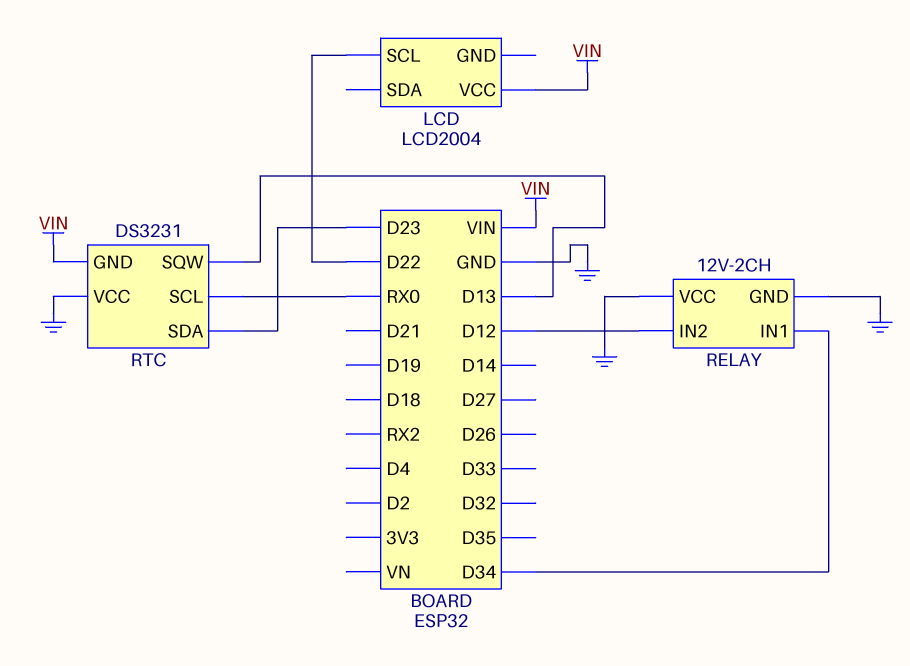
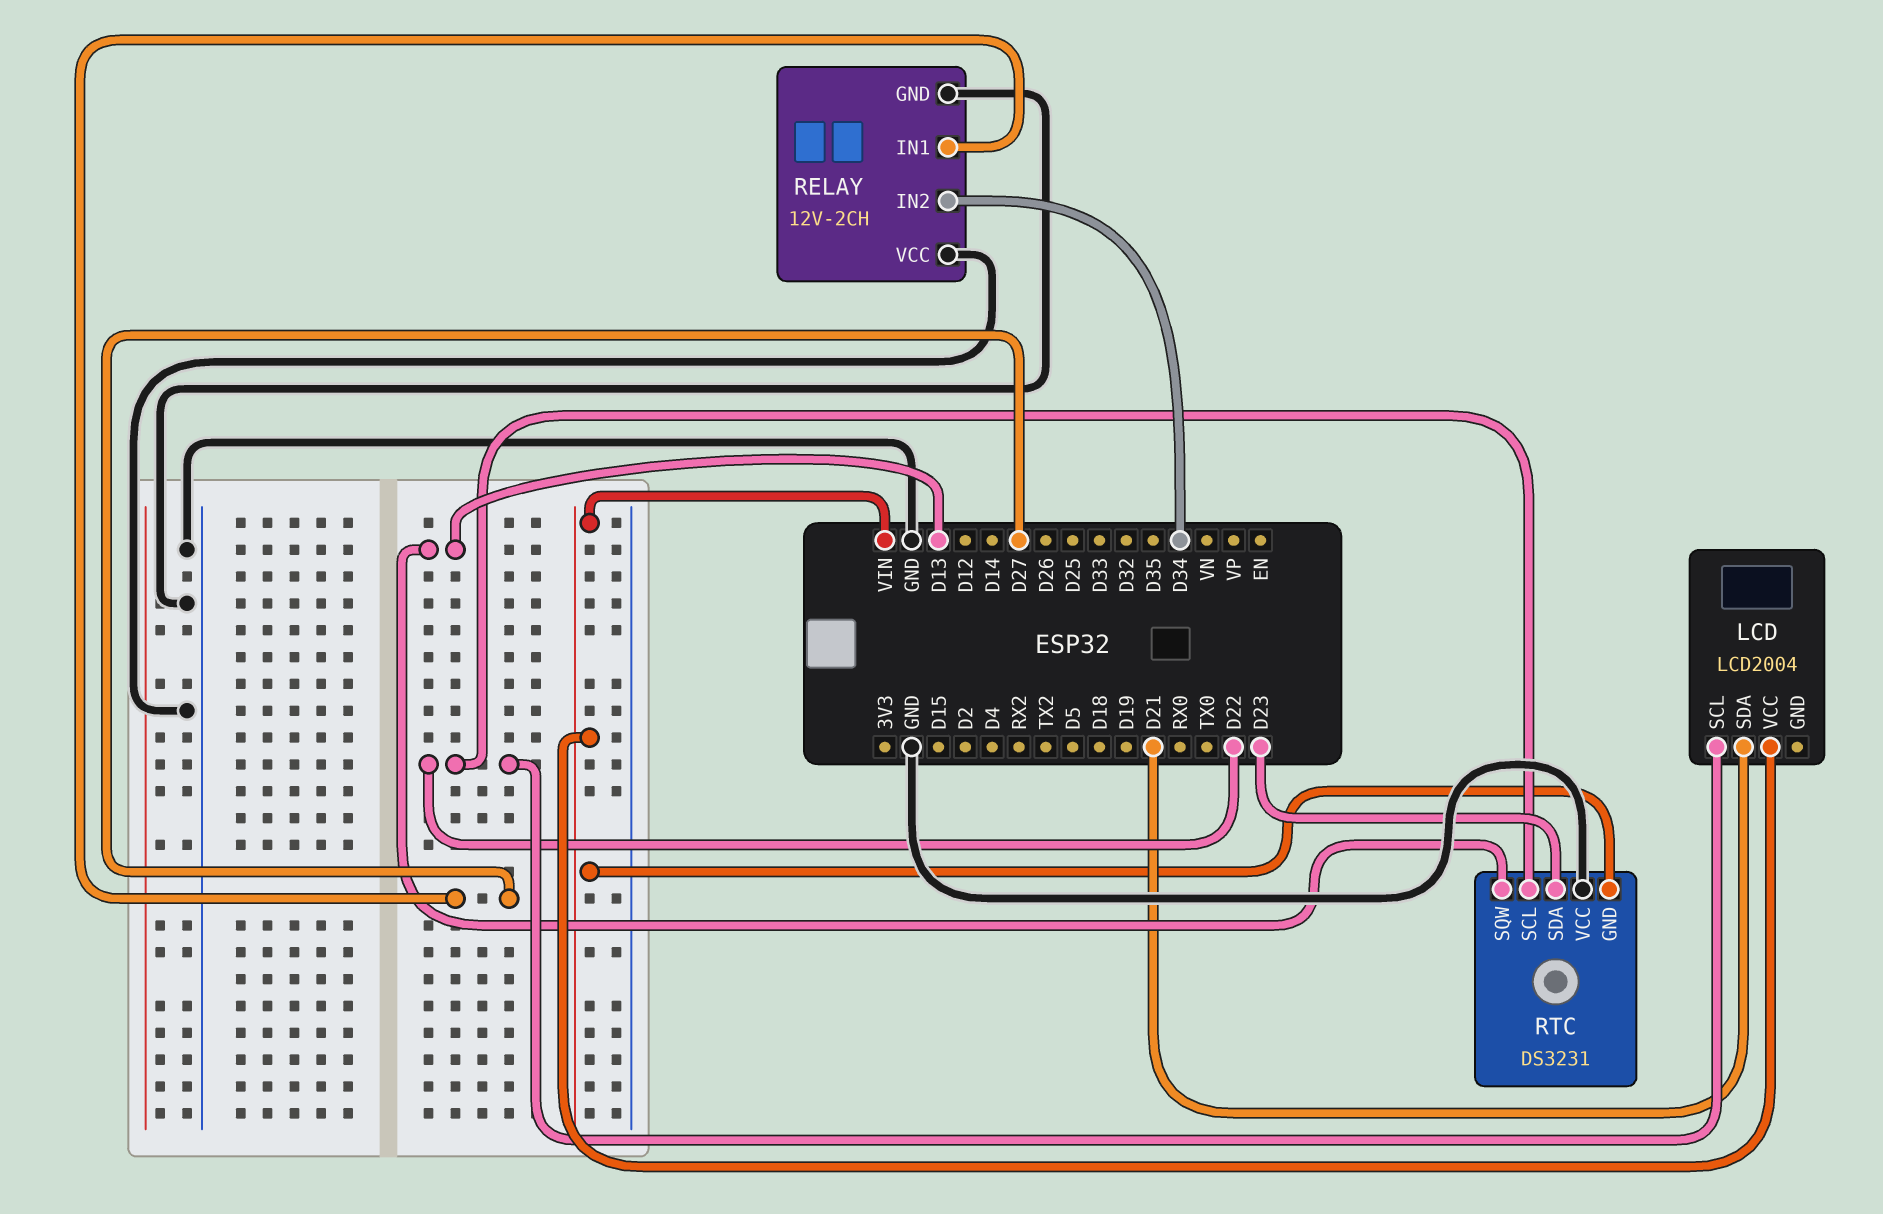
LCD pin SDA: none -> D21
RELAY pin IN1: D34 -> D27
RELAY pin IN2: D12 -> D34
RTC pin SCL: RX0 -> D22

